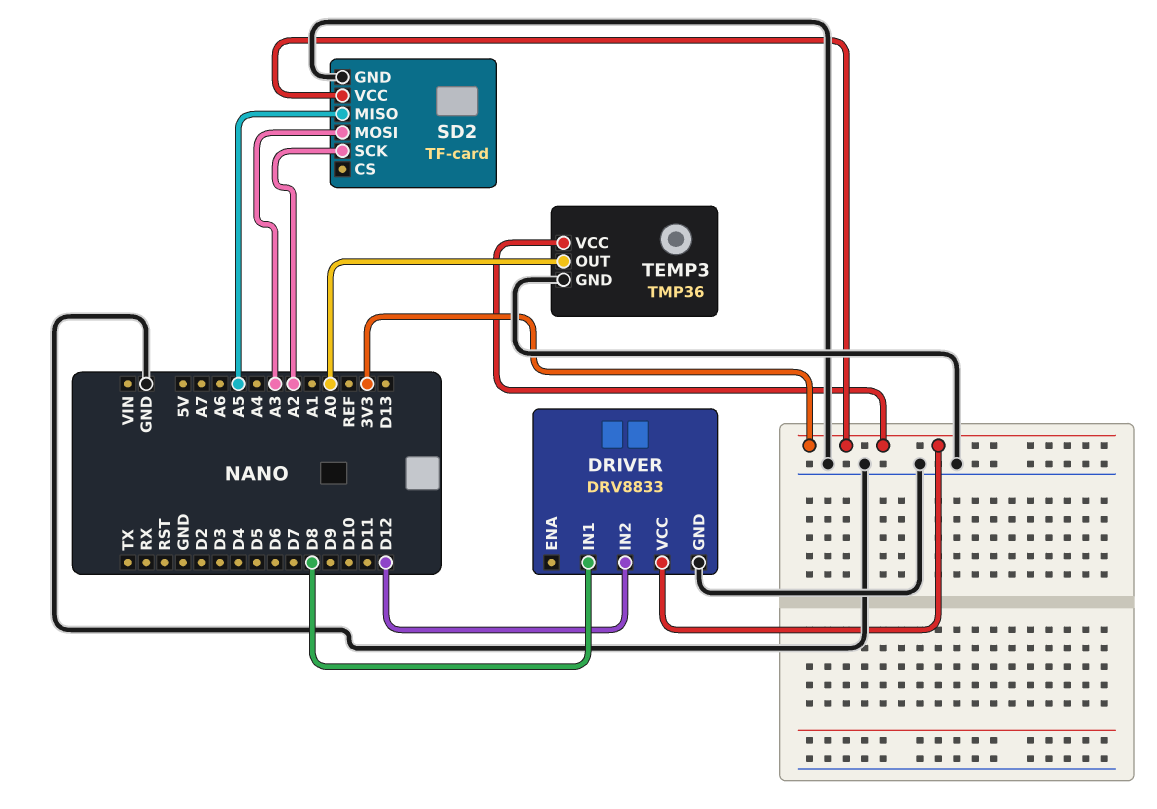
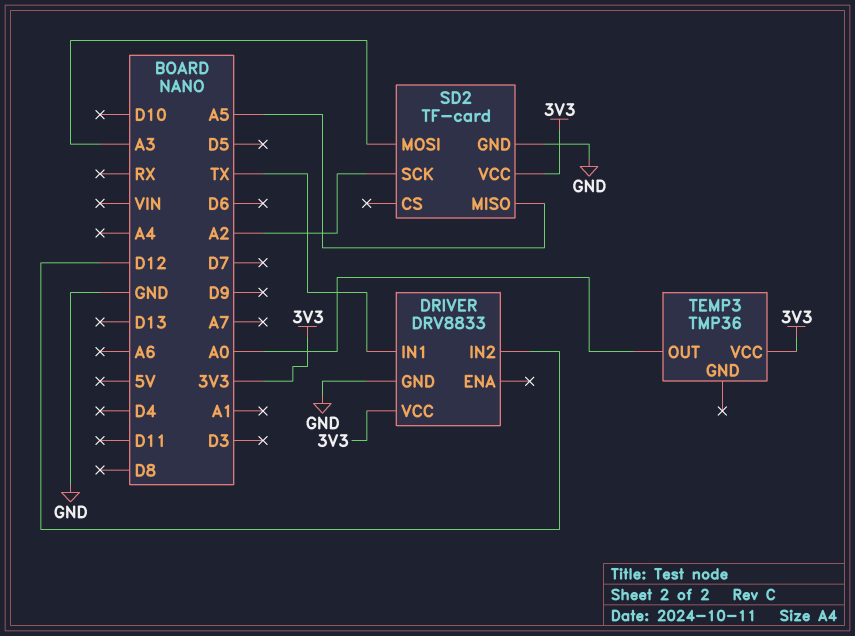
DRIVER pin IN1: D8 -> TX
TEMP3 pin GND: GND -> none

